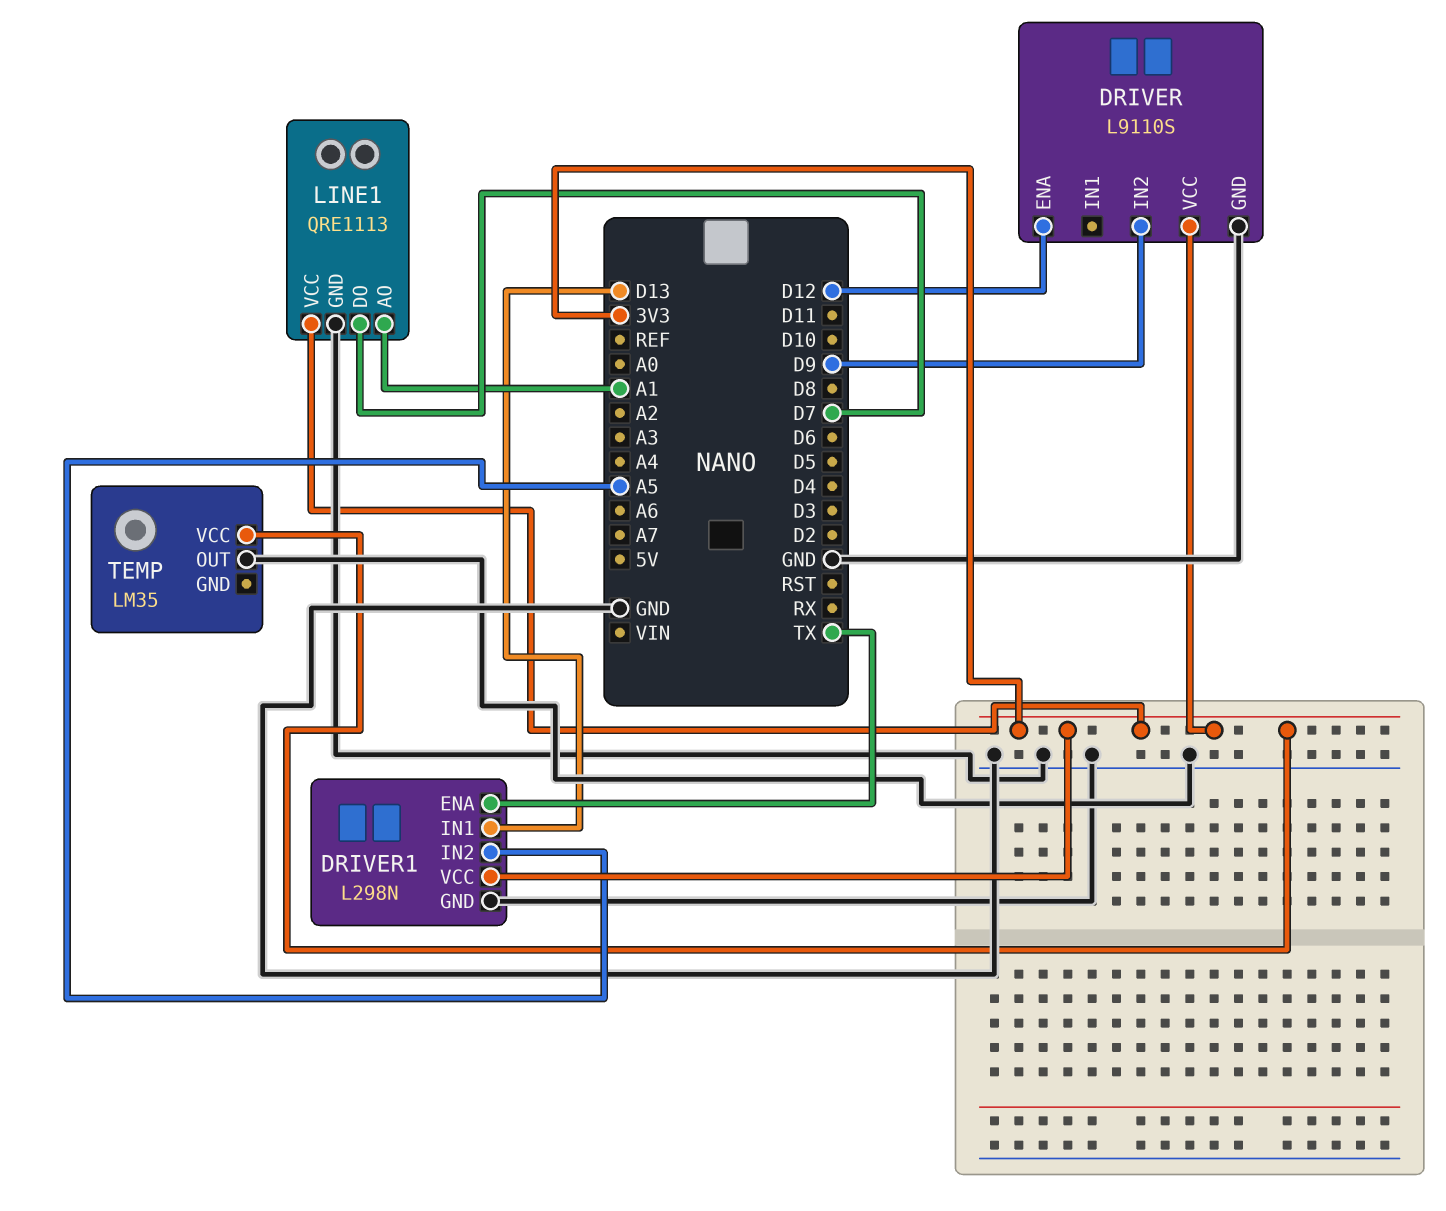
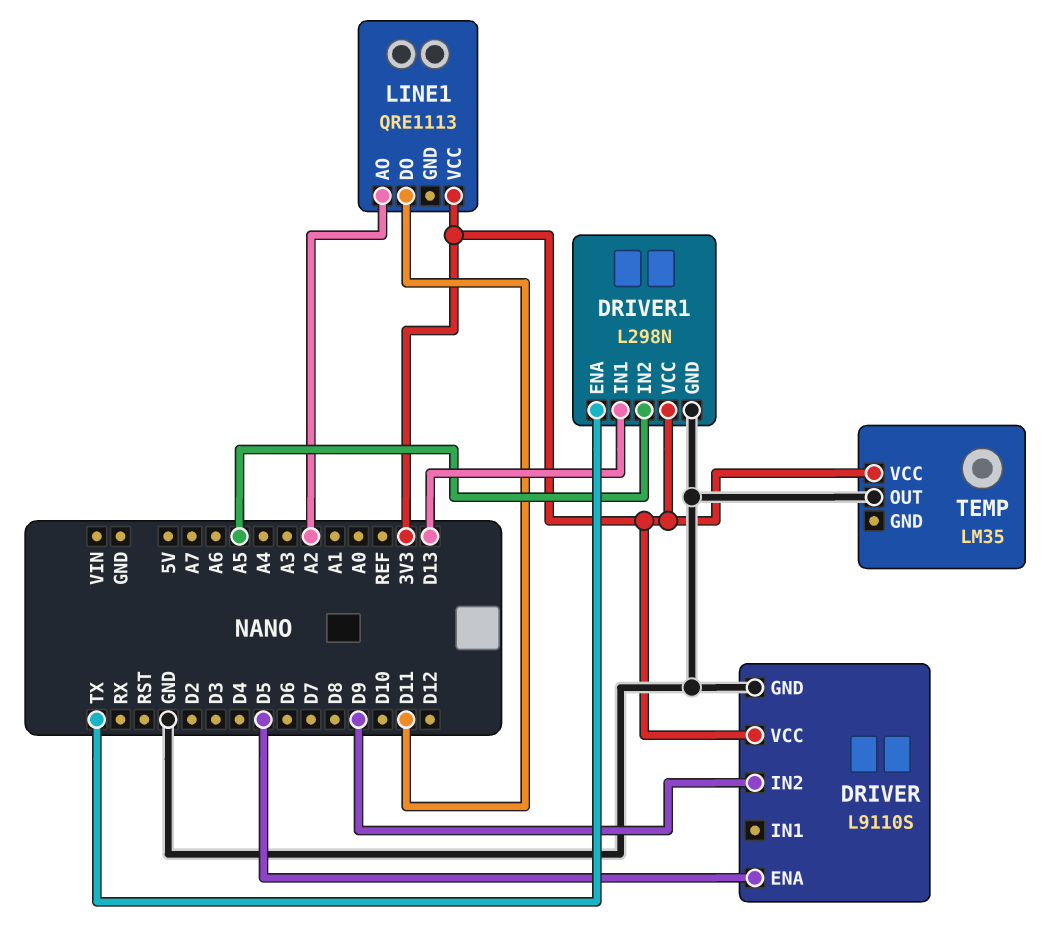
DRIVER pin ENA: D12 -> D5
LINE1 pin AO: A1 -> A2
LINE1 pin DO: D7 -> D11
LINE1 pin GND: GND -> none

